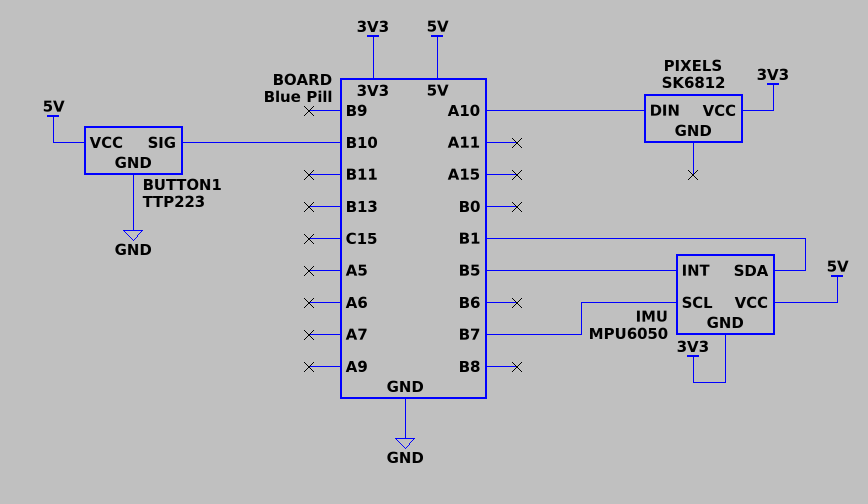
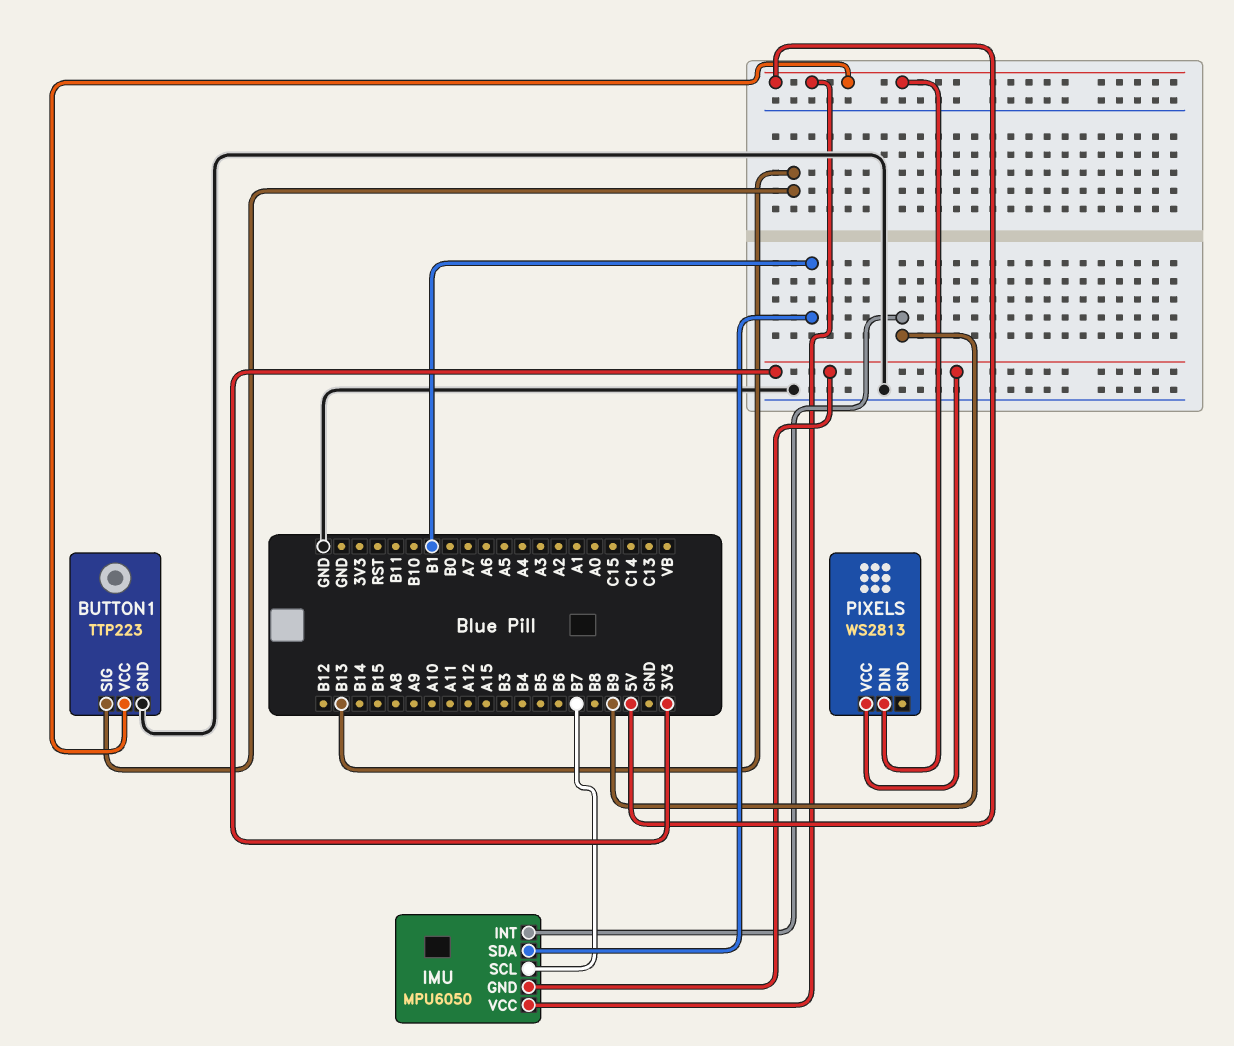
BUTTON1 pin SIG: B10 -> B13
IMU pin INT: B5 -> B9
PIXELS: SK6812 -> WS2813
PIXELS pin DIN: A10 -> 5V

